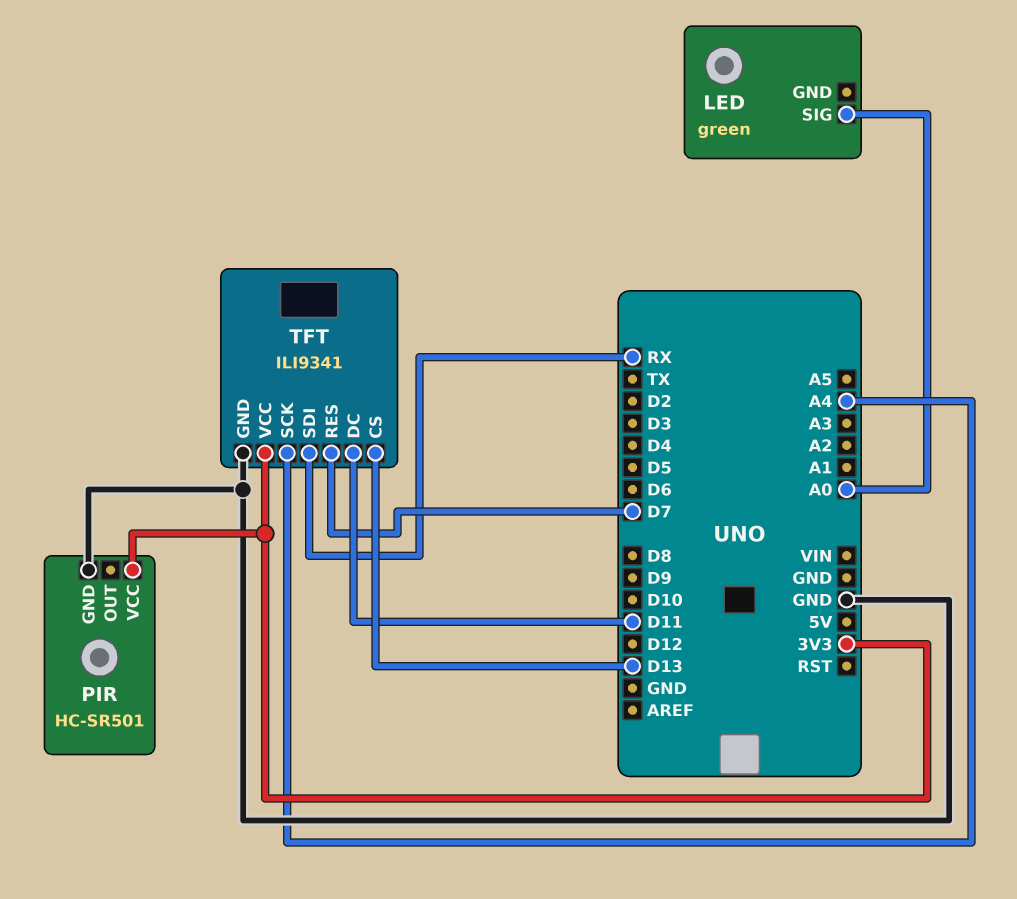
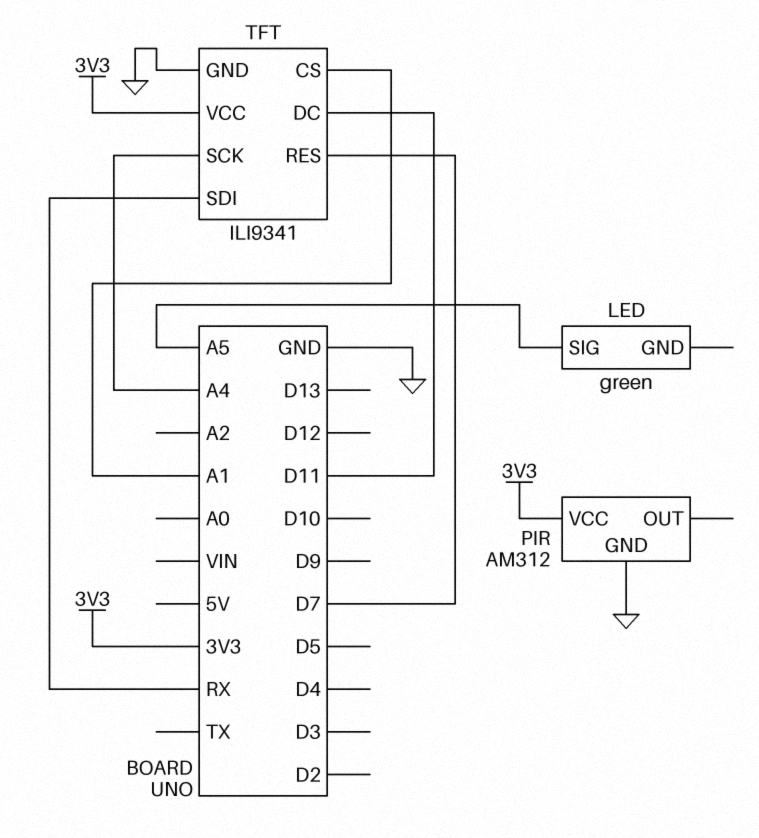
LED pin SIG: A0 -> A5
PIR: HC-SR501 -> AM312
TFT pin CS: D13 -> A1

